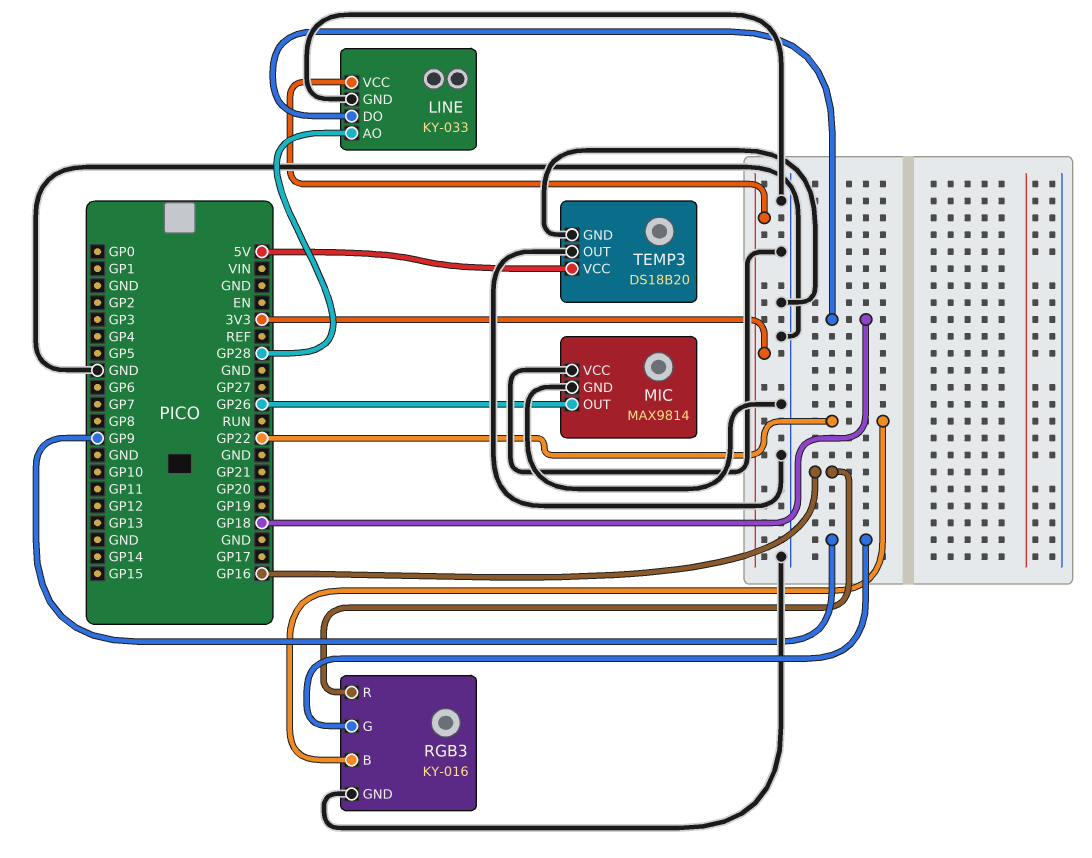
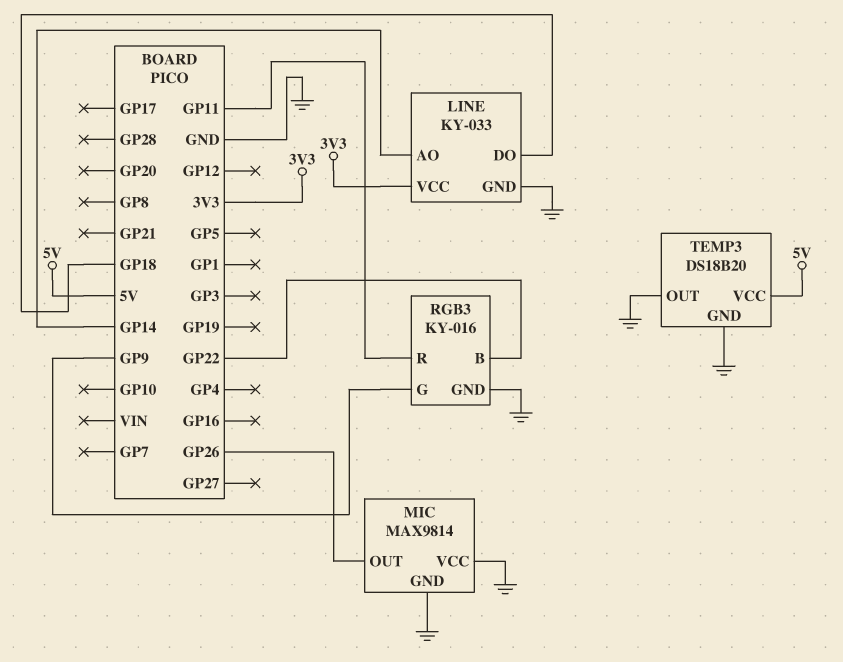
LINE pin AO: GP28 -> GP14
RGB3 pin R: GP16 -> GP11

